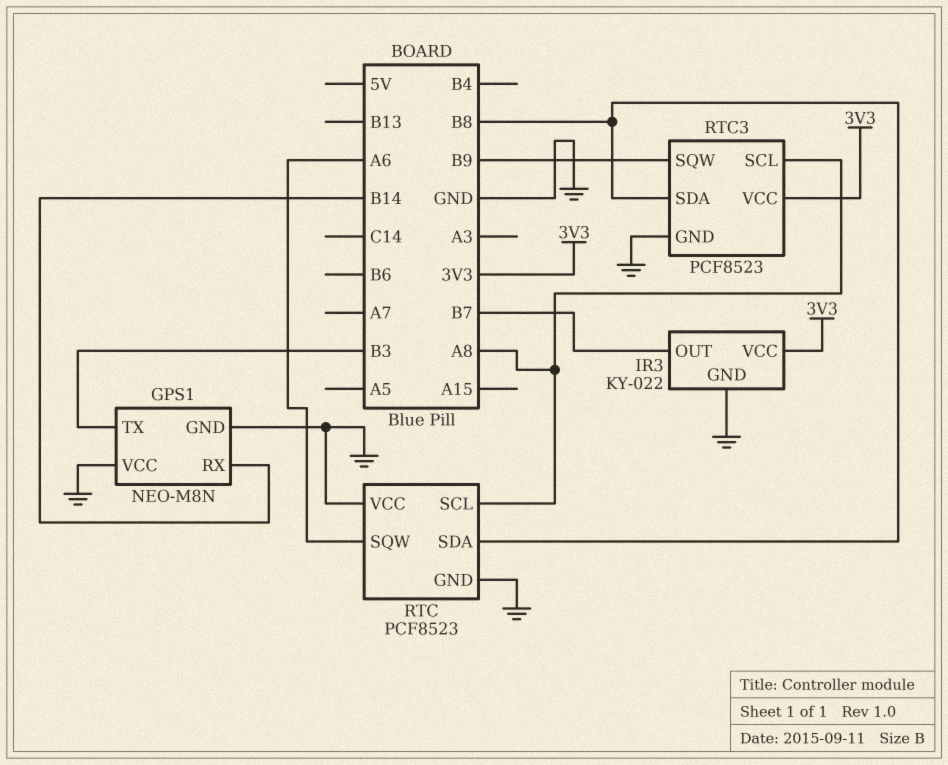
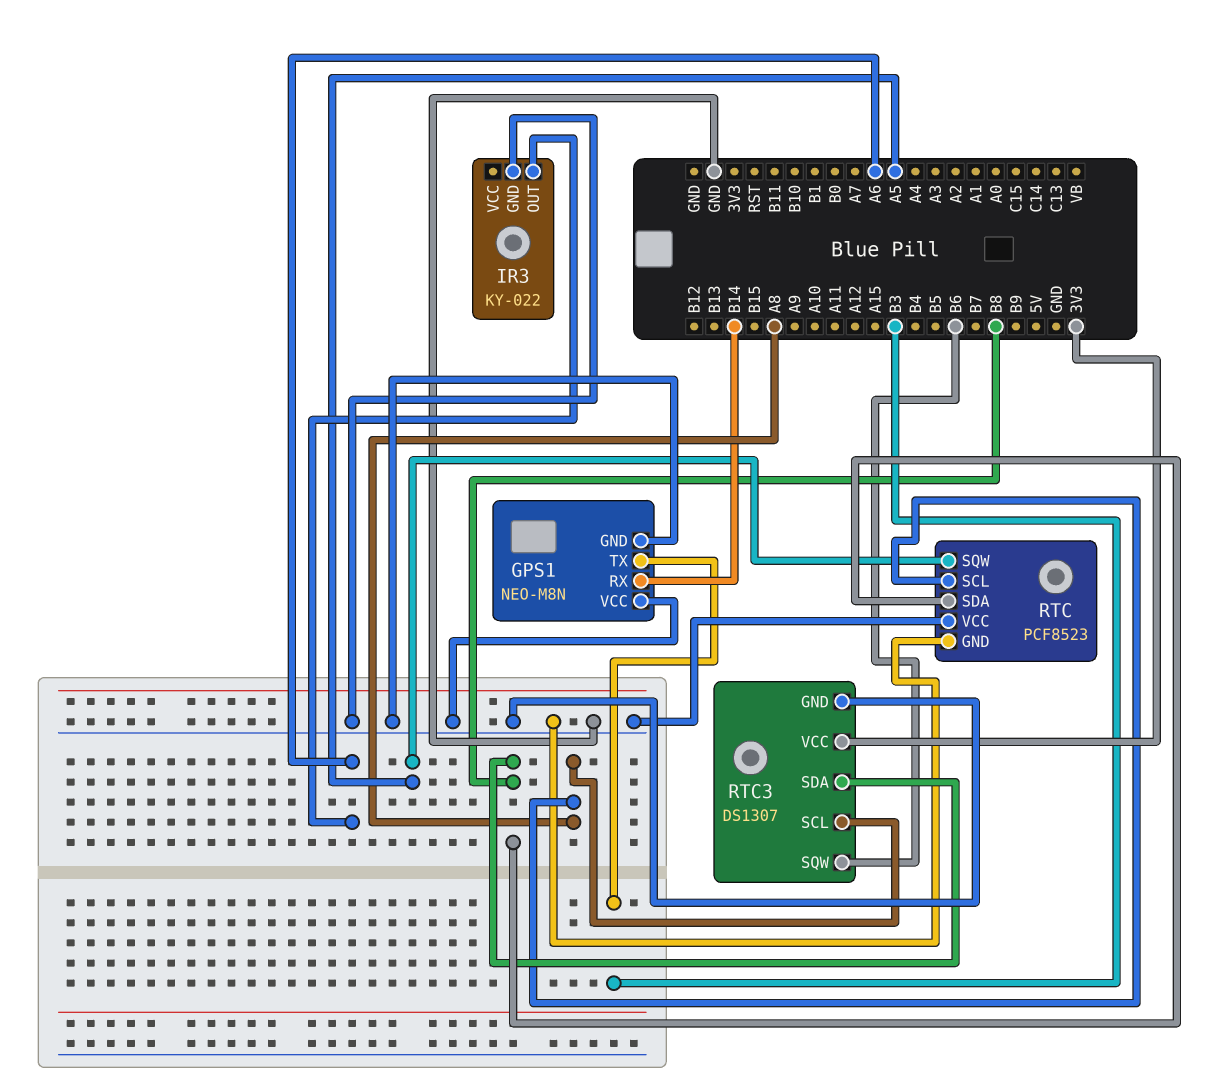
IR3 pin OUT: B7 -> A6
IR3 pin VCC: 3V3 -> none
RTC pin SQW: A6 -> A5
RTC3: PCF8523 -> DS1307
RTC3 pin SQW: B9 -> B6

